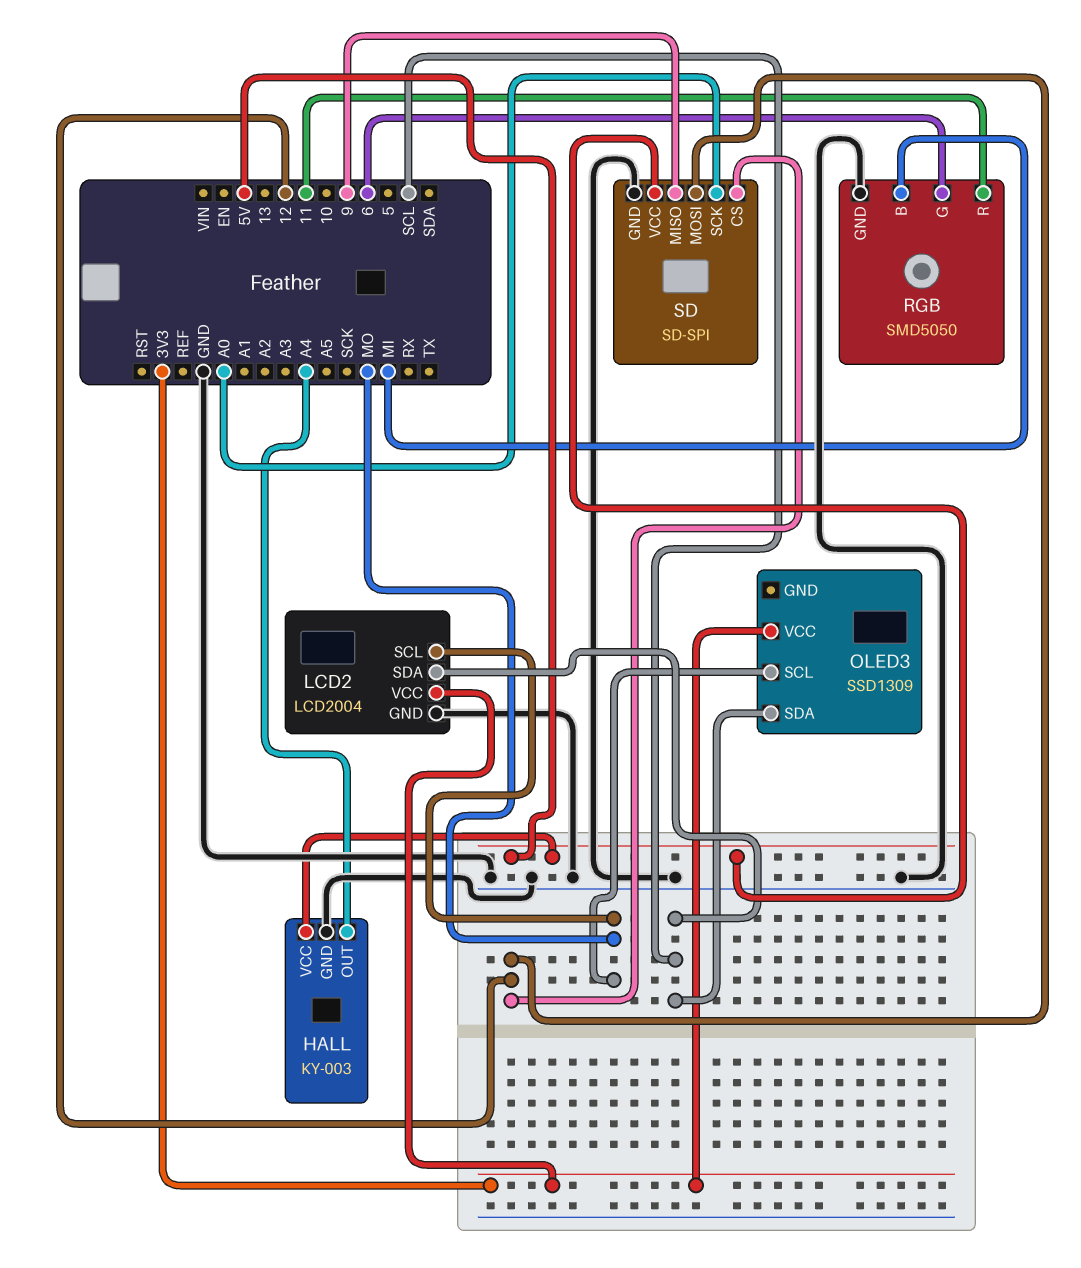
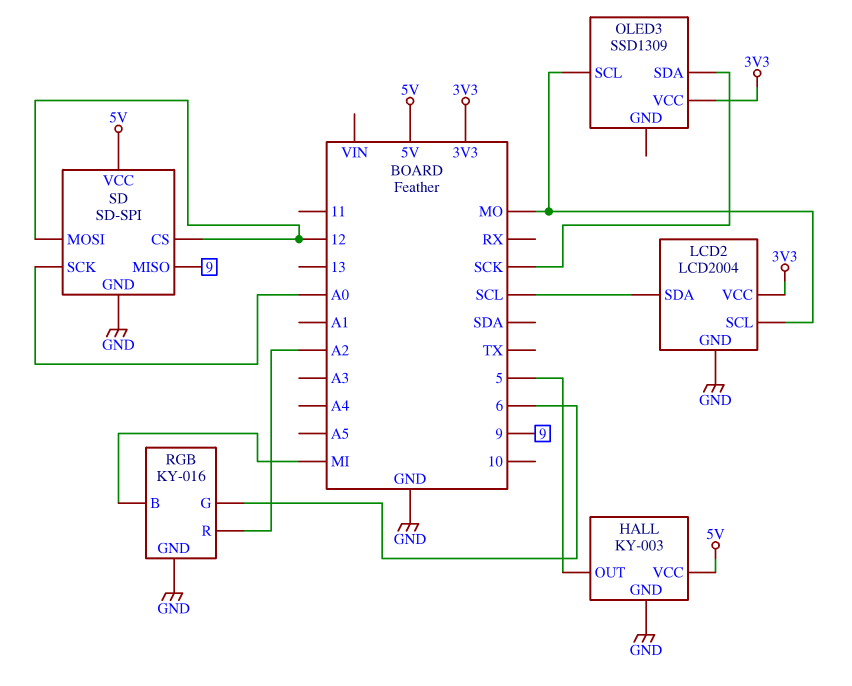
HALL pin OUT: A4 -> 5
OLED3 pin SDA: SCL -> SCK
RGB: SMD5050 -> KY-016
RGB pin R: 11 -> A2

